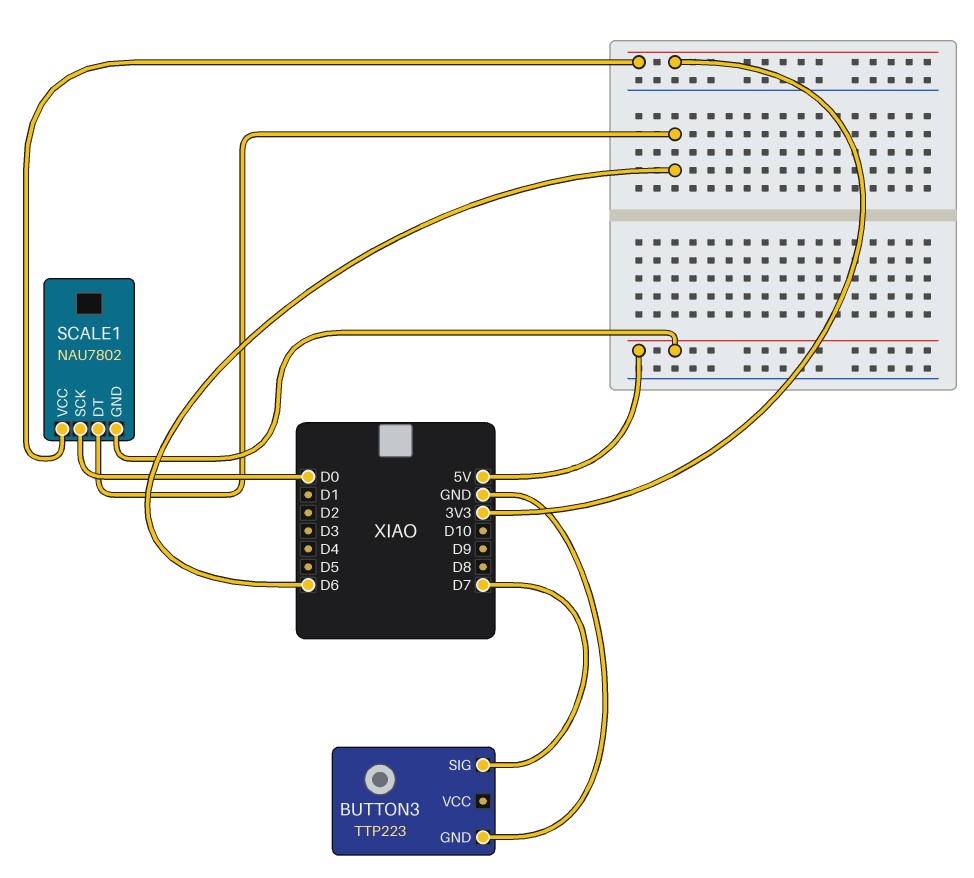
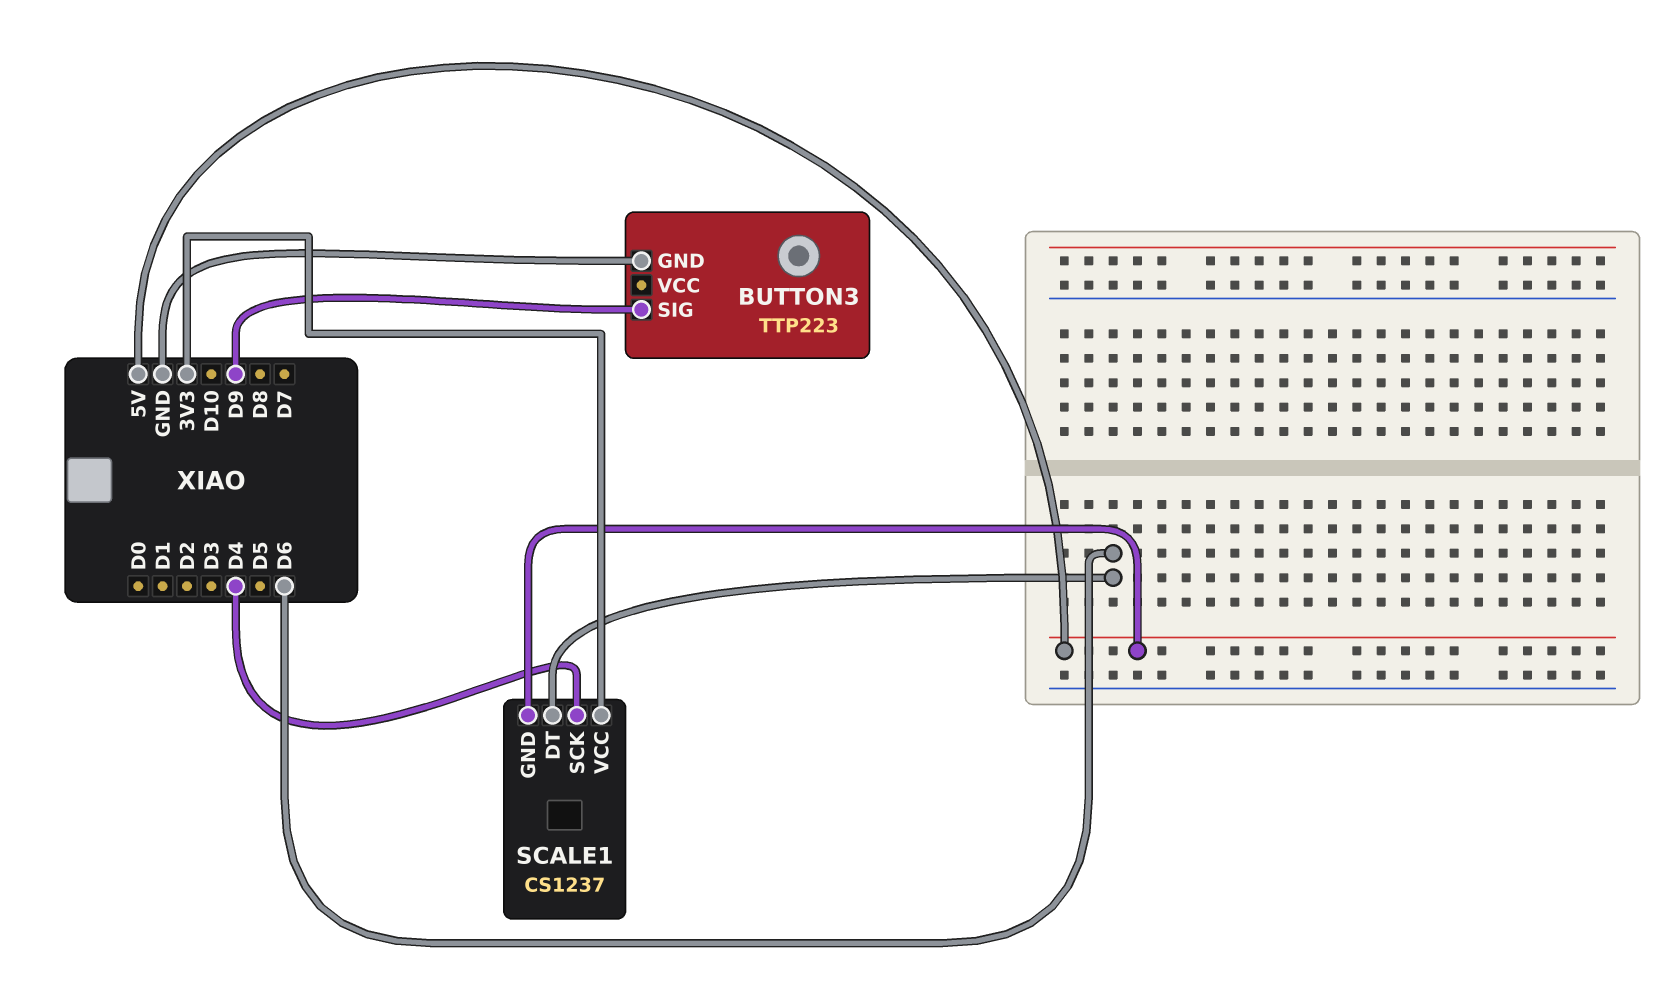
BUTTON3 pin SIG: D7 -> D9
SCALE1: NAU7802 -> CS1237
SCALE1 pin SCK: D0 -> D4

